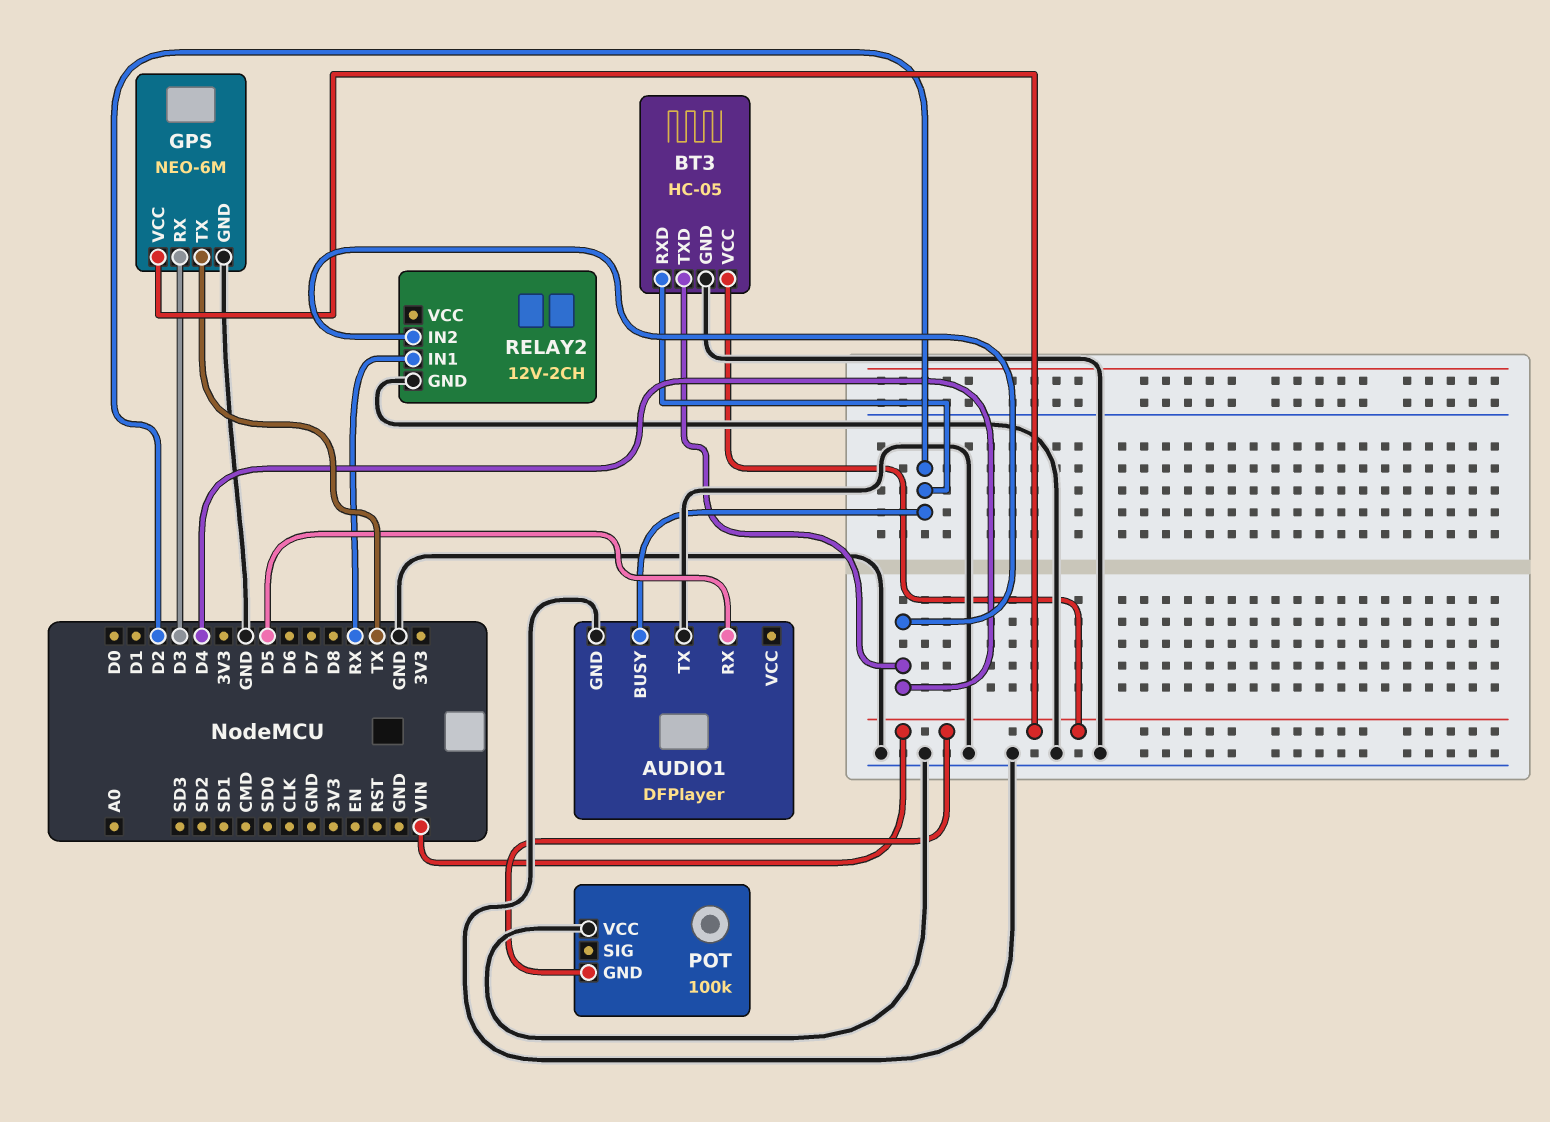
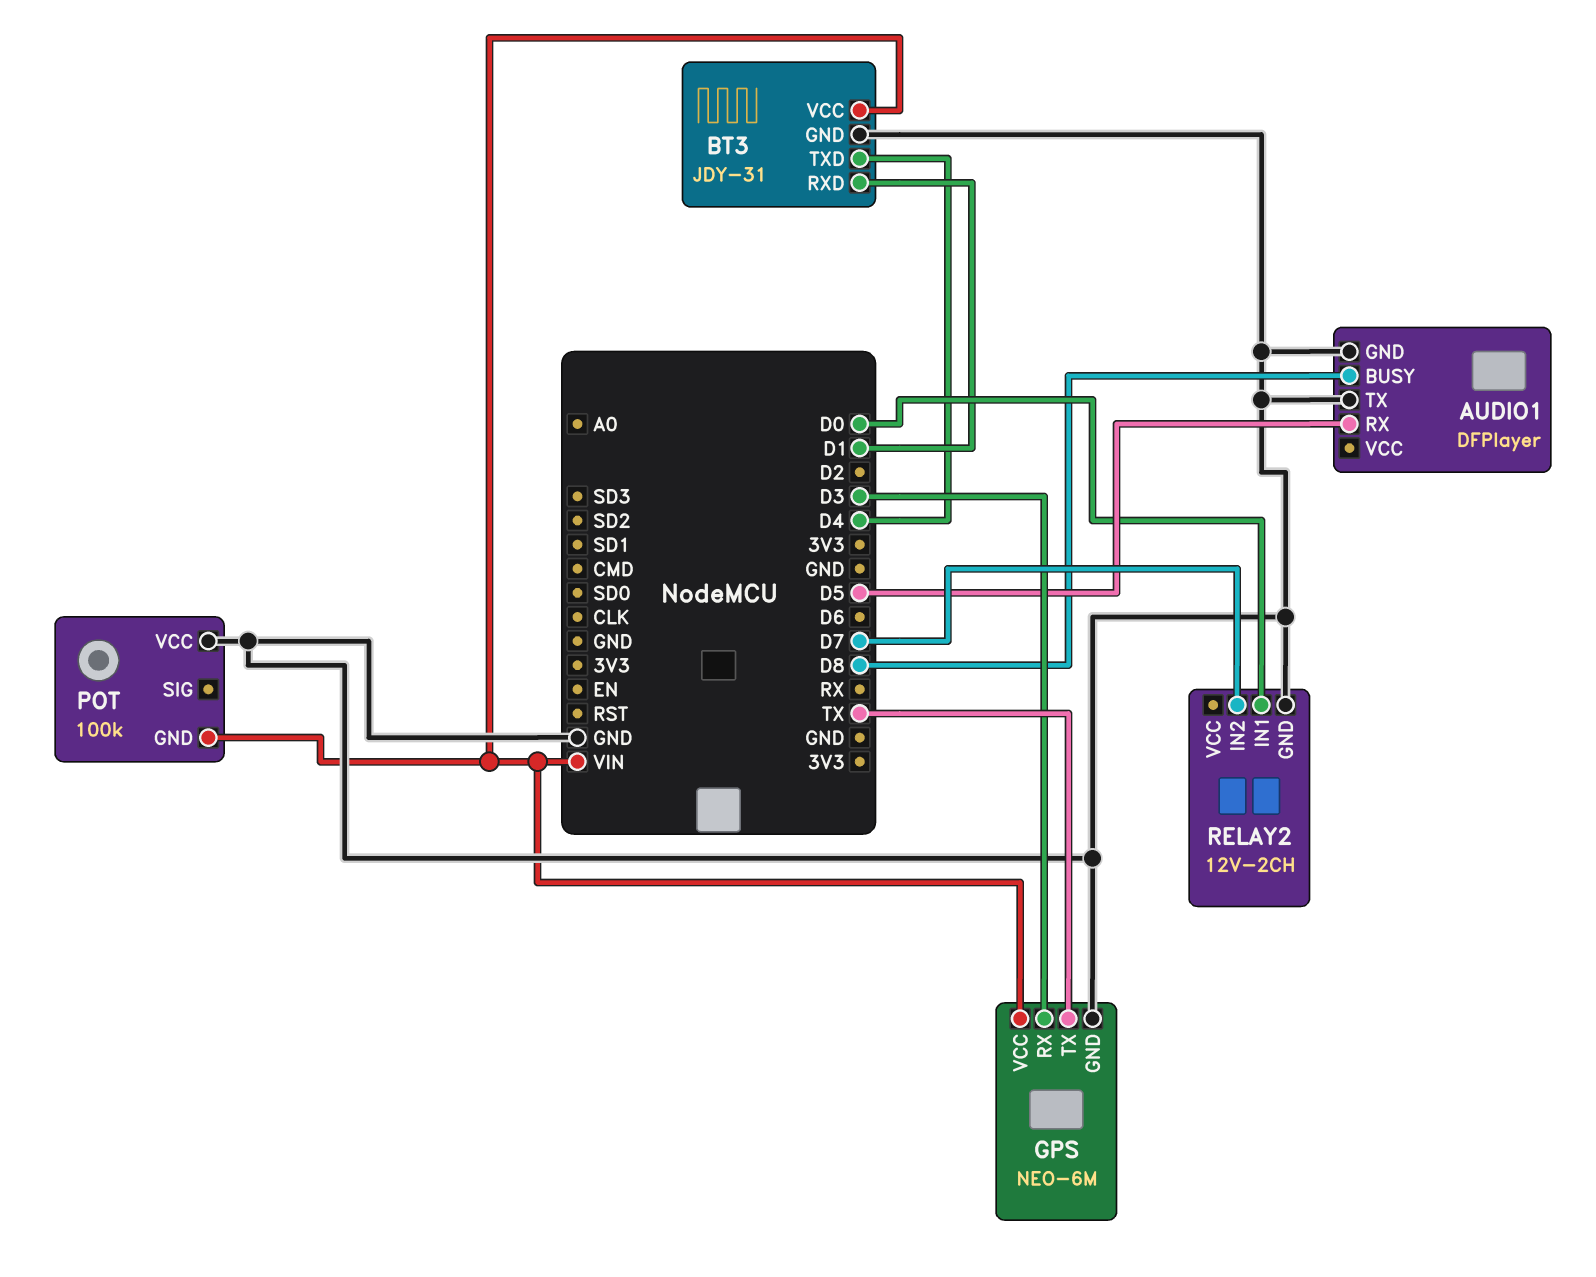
AUDIO1 pin BUSY: D2 -> D8
BT3: HC-05 -> JDY-31
BT3 pin RXD: D2 -> D1
RELAY2 pin IN1: RX -> D0
RELAY2 pin IN2: D4 -> D7

